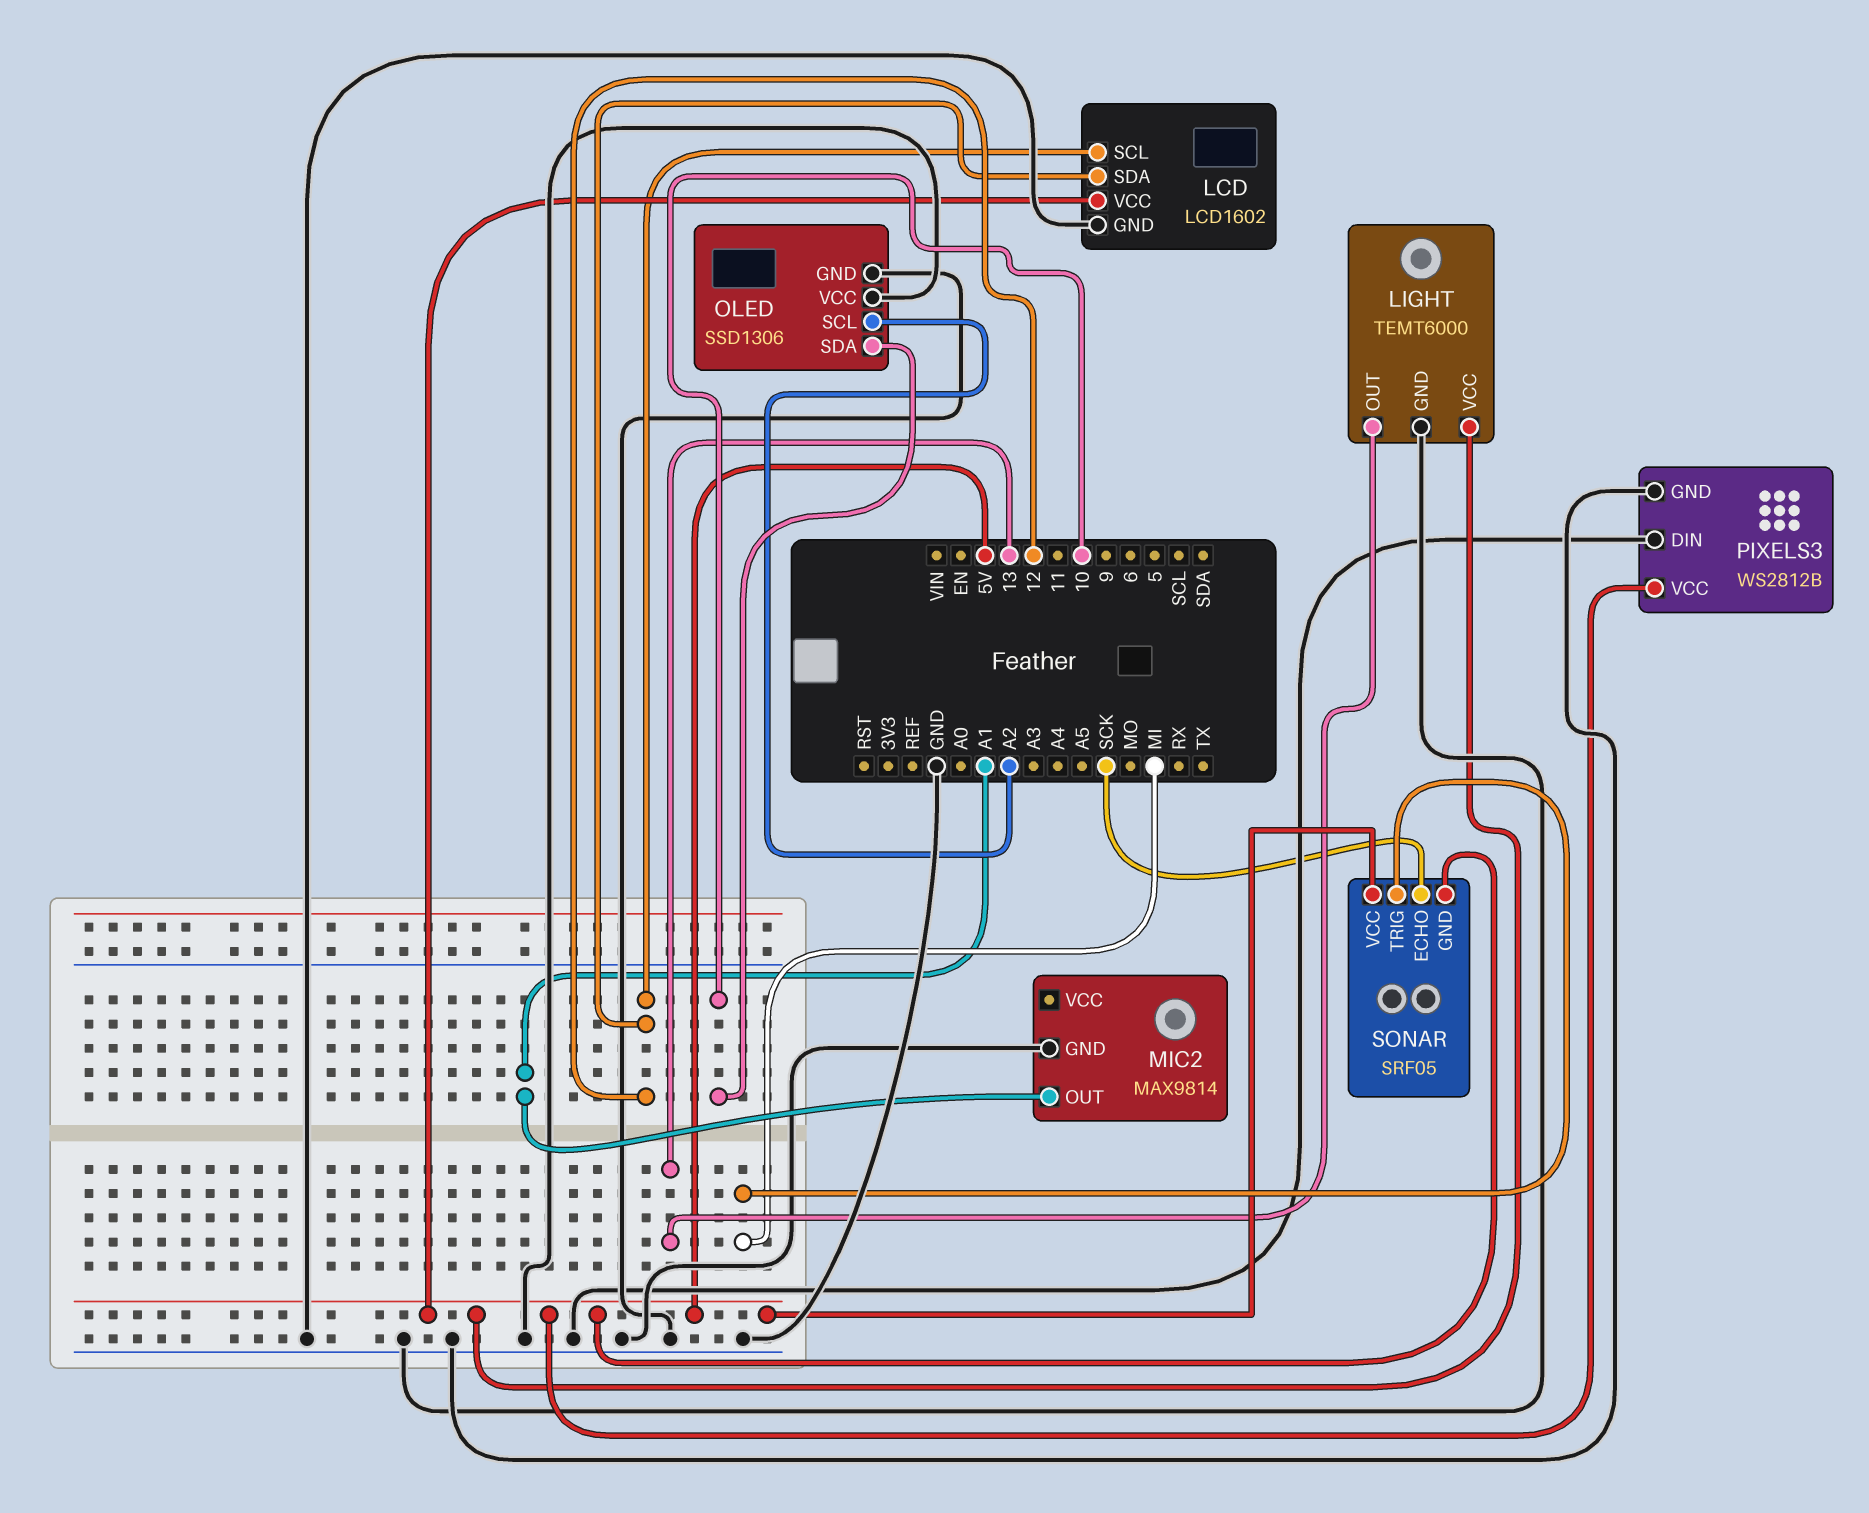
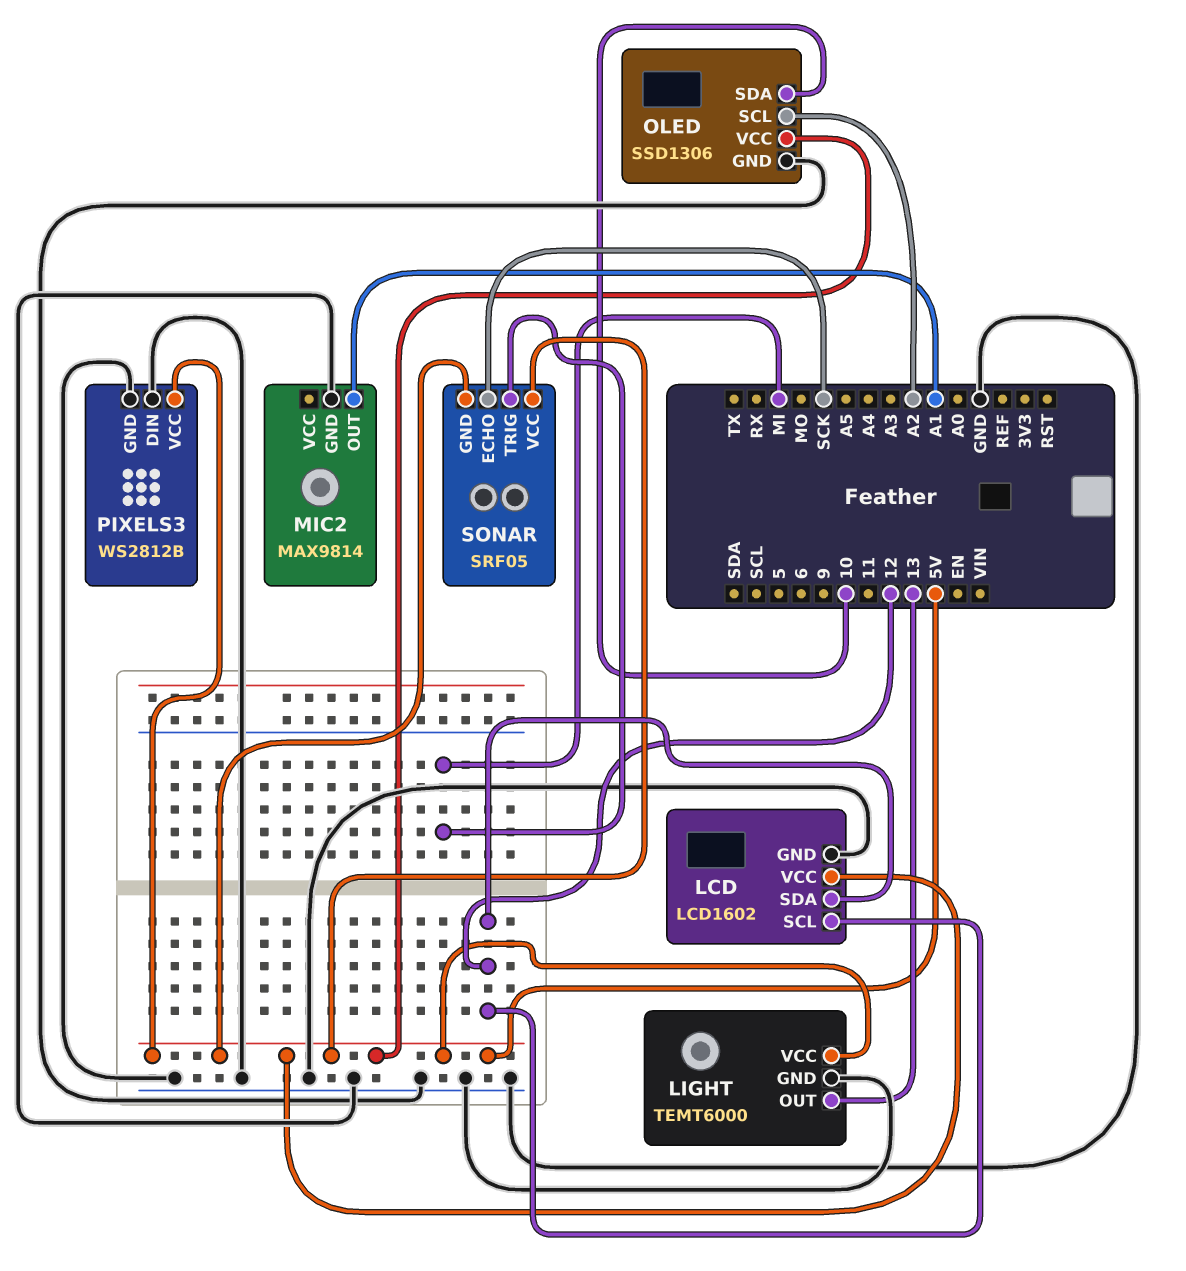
OLED pin VCC: GND -> 5V

